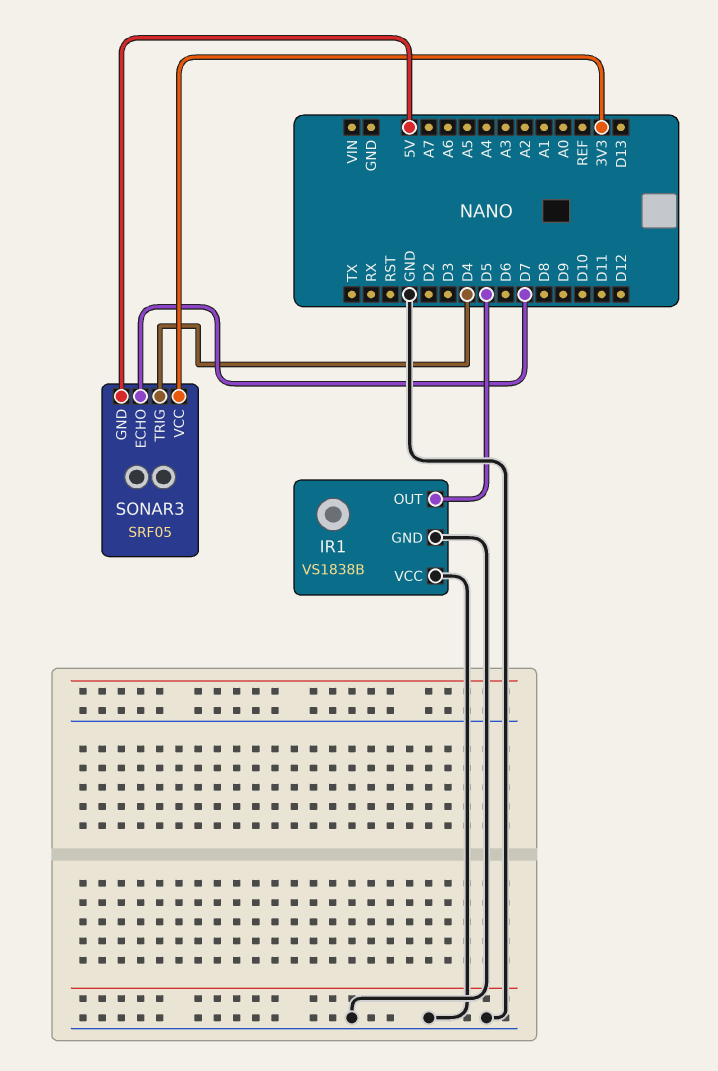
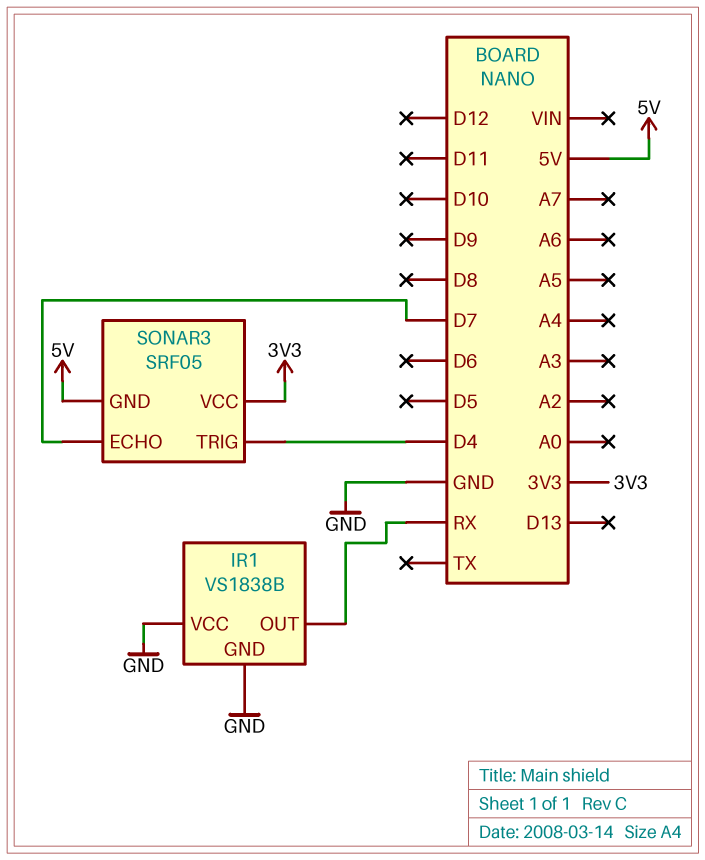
IR1 pin OUT: D5 -> RX

